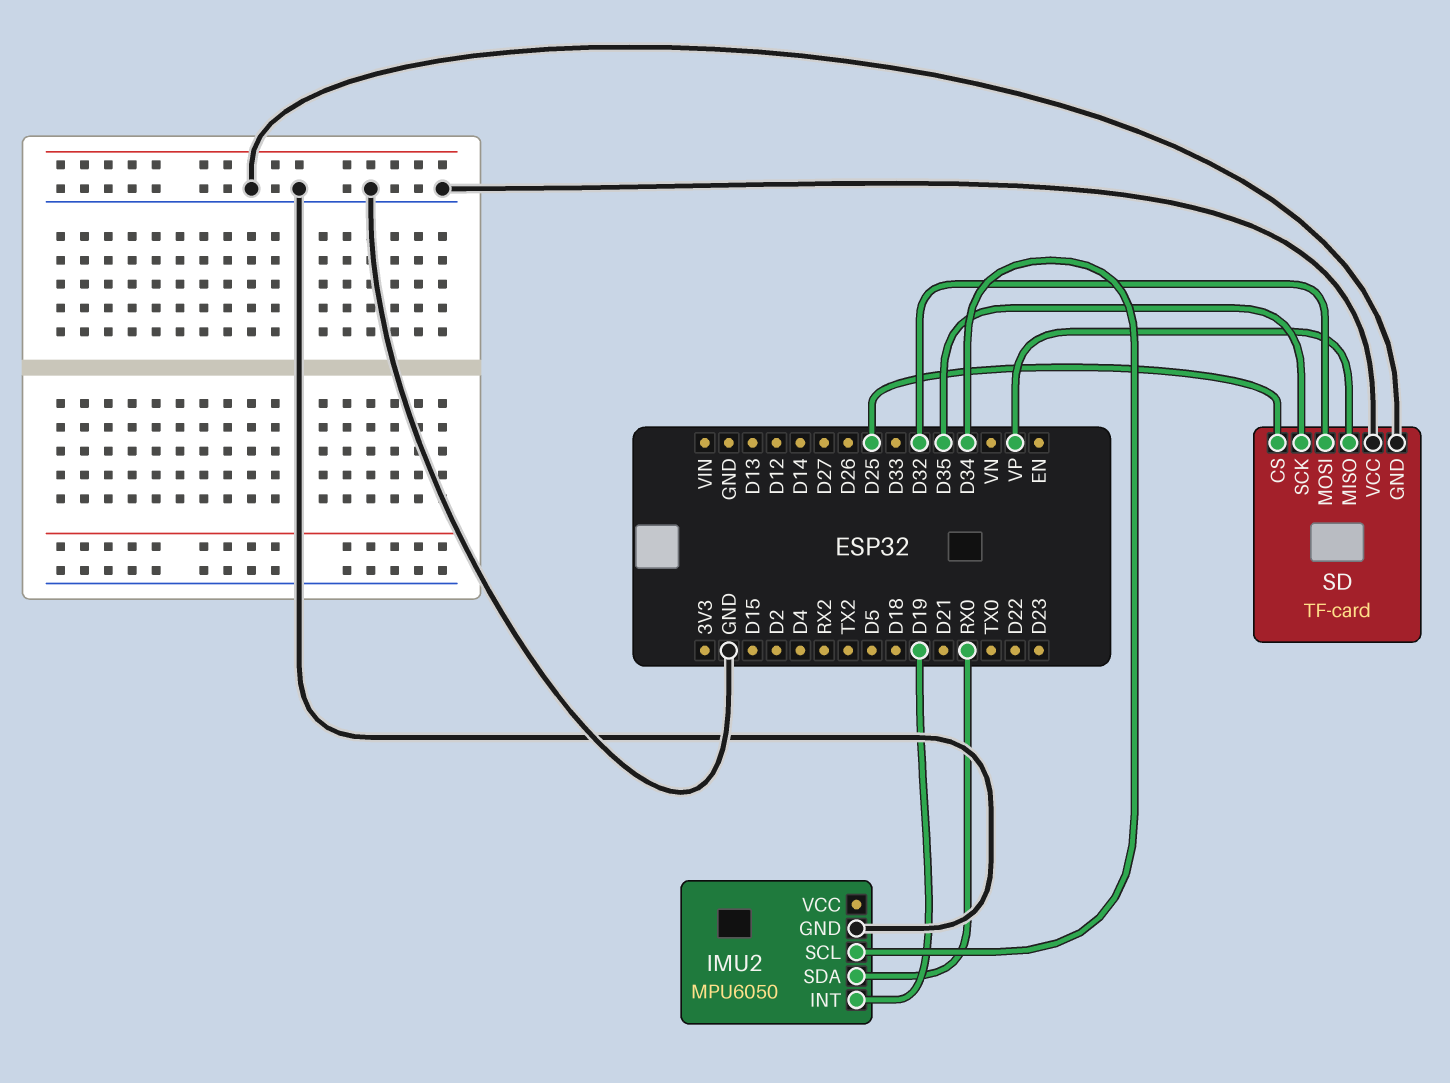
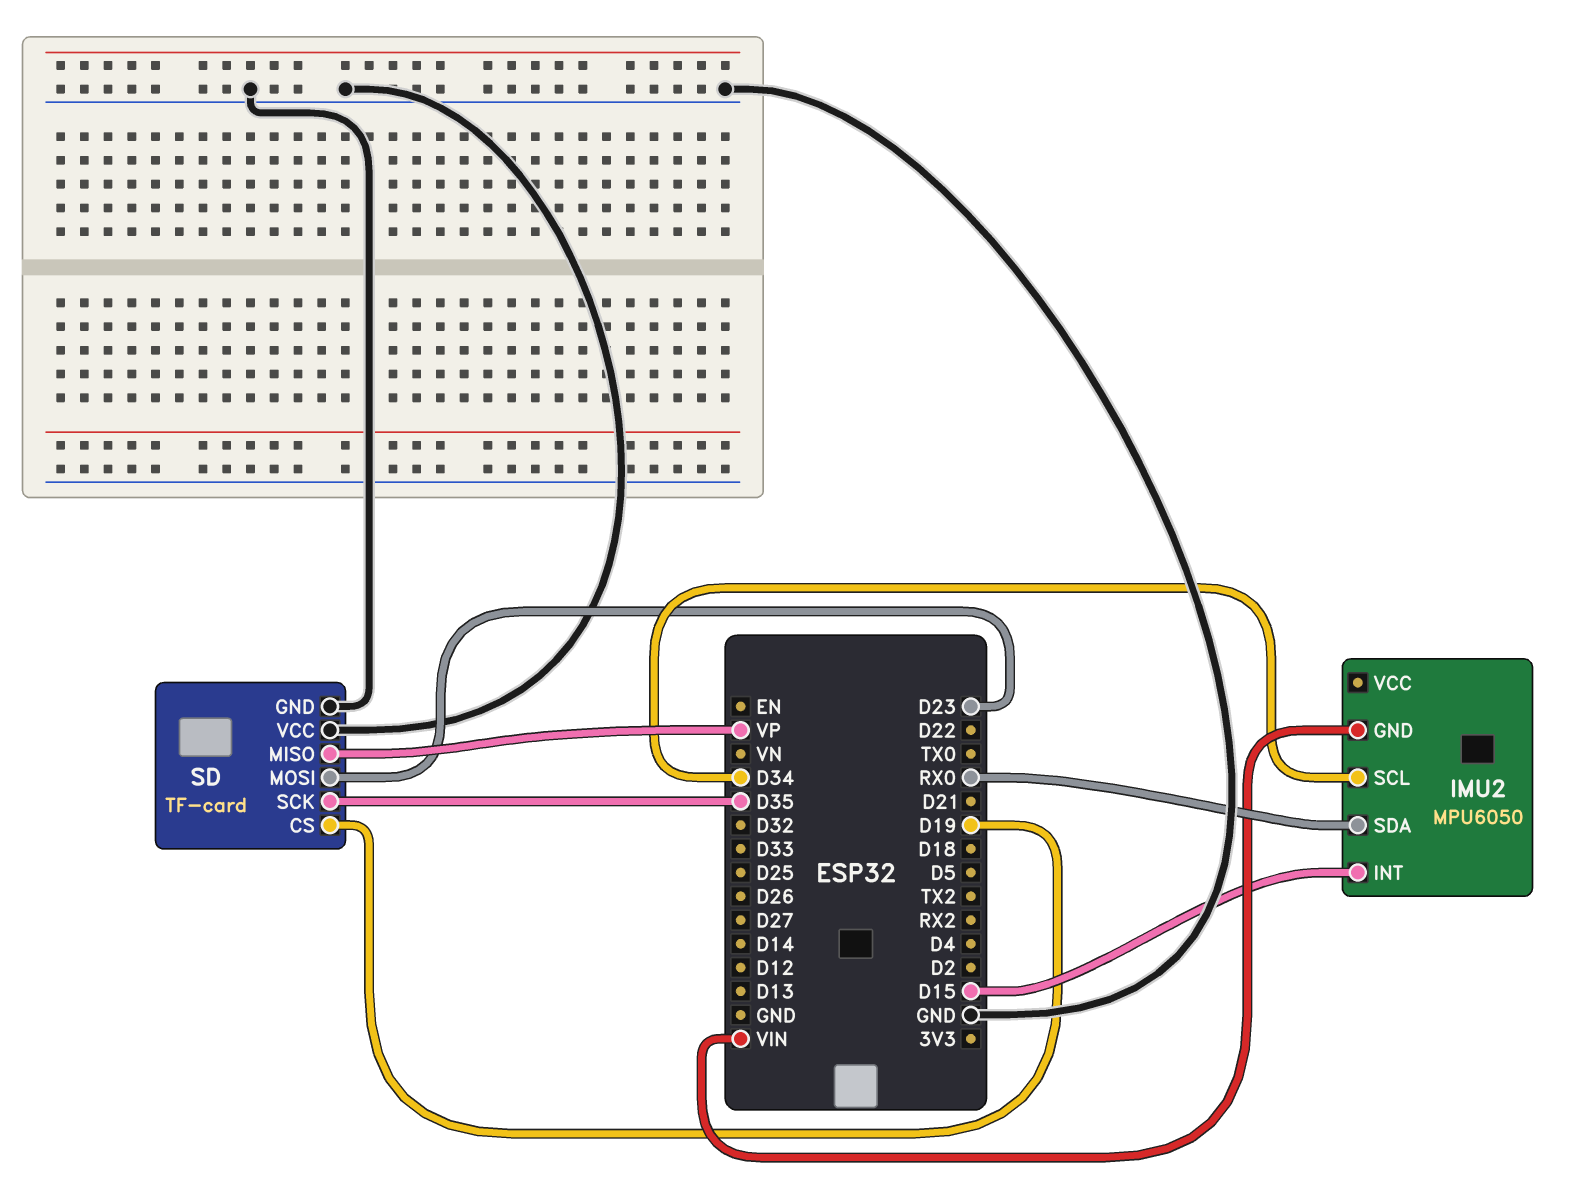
IMU2 pin GND: GND -> VIN
IMU2 pin INT: D19 -> D15
SD pin CS: D25 -> D19
SD pin MOSI: D32 -> D23

